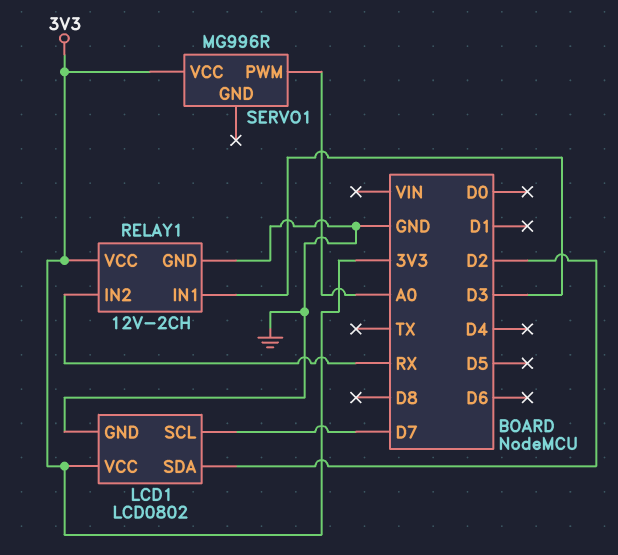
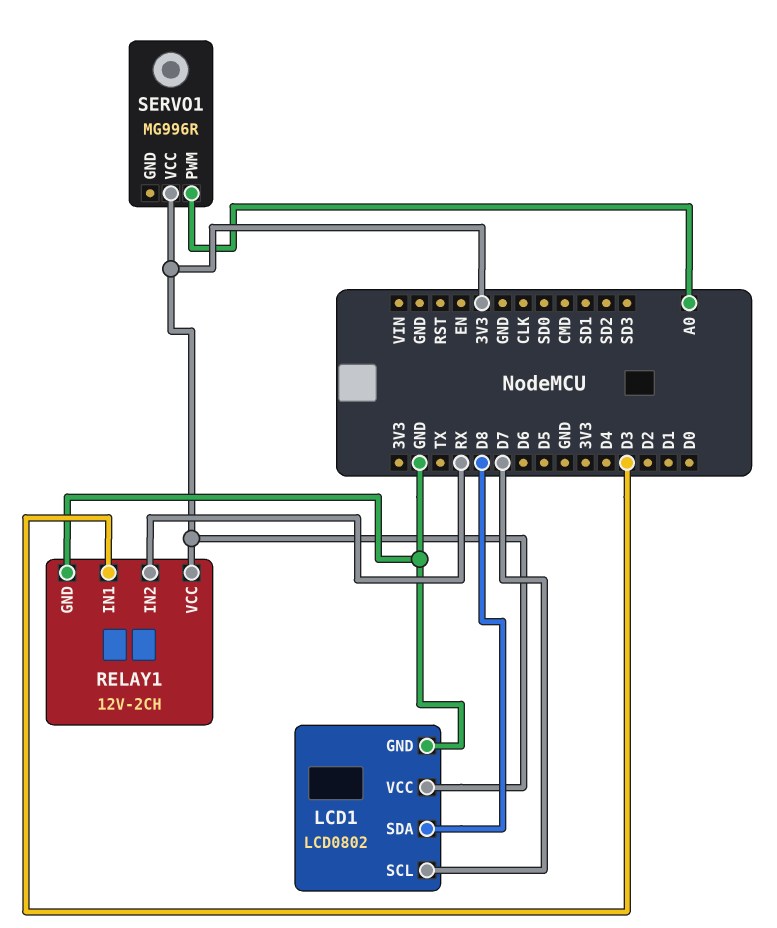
LCD1 pin SDA: D2 -> D8

